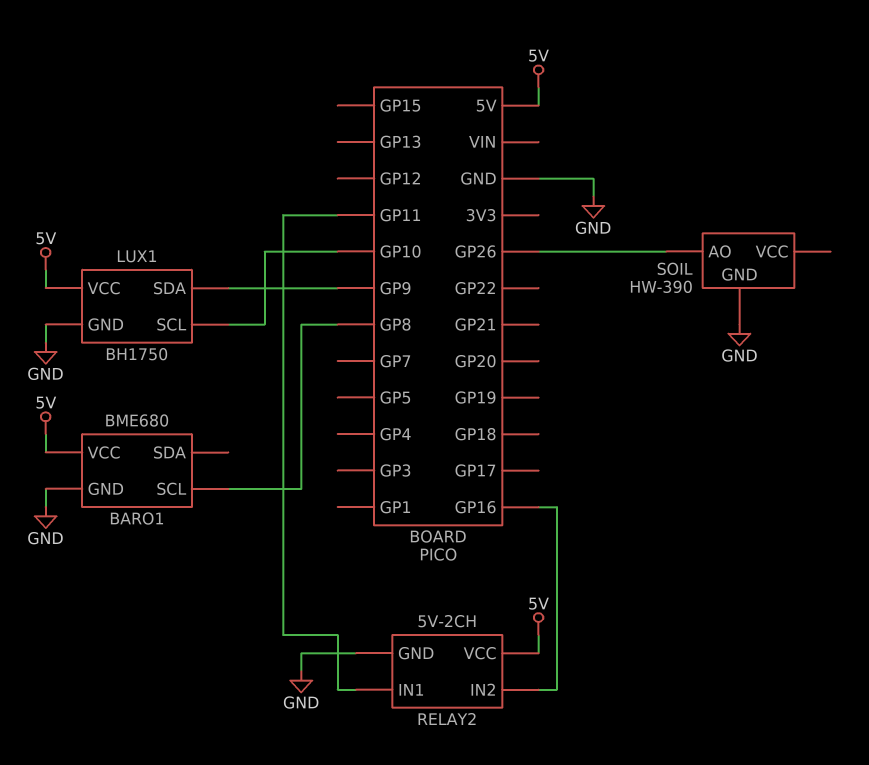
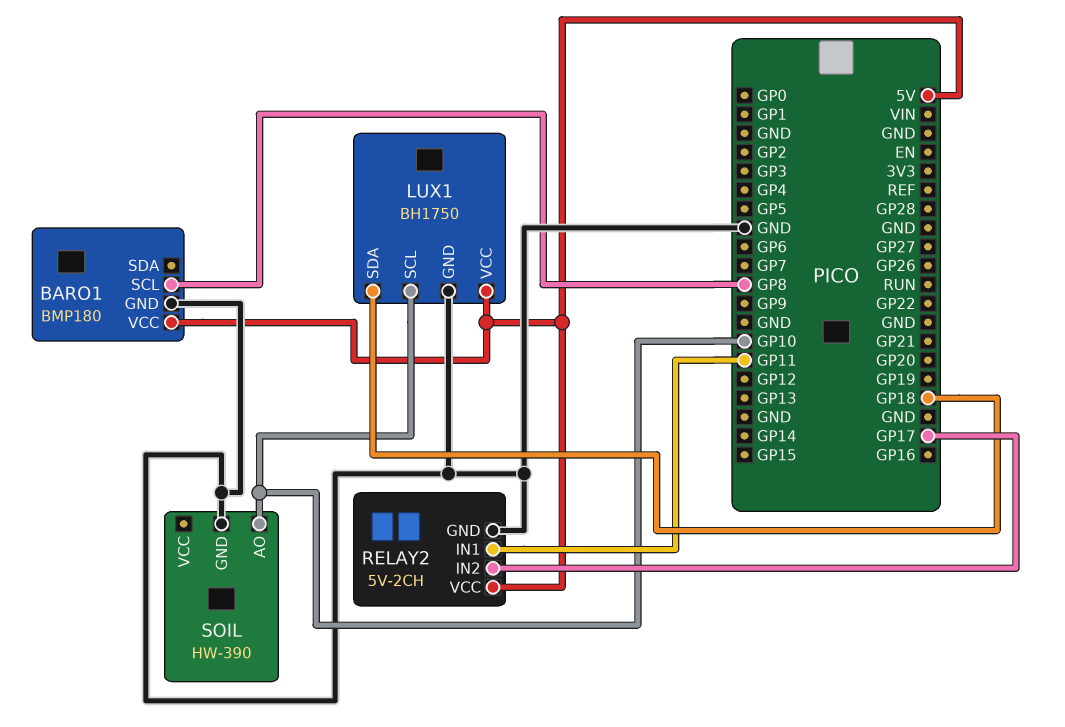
BARO1: BME680 -> BMP180
LUX1 pin SDA: GP9 -> GP18
RELAY2 pin IN2: GP16 -> GP17
SOIL pin AO: GP26 -> GP10

